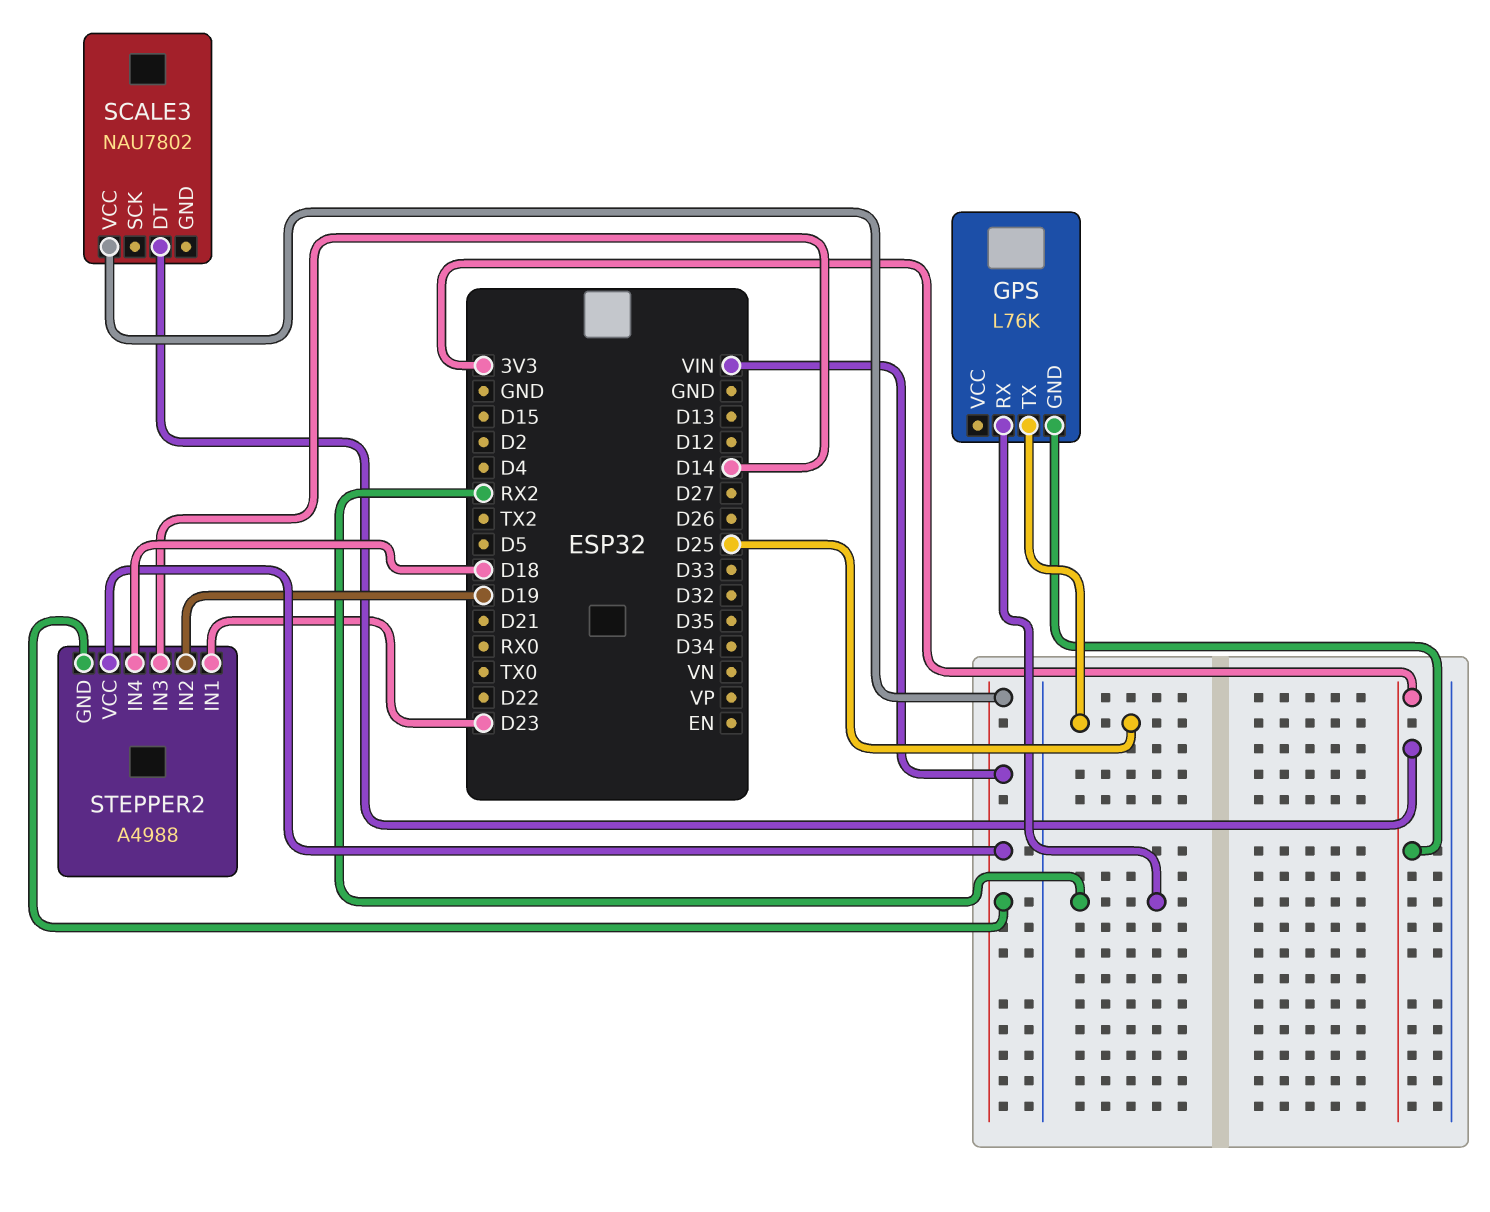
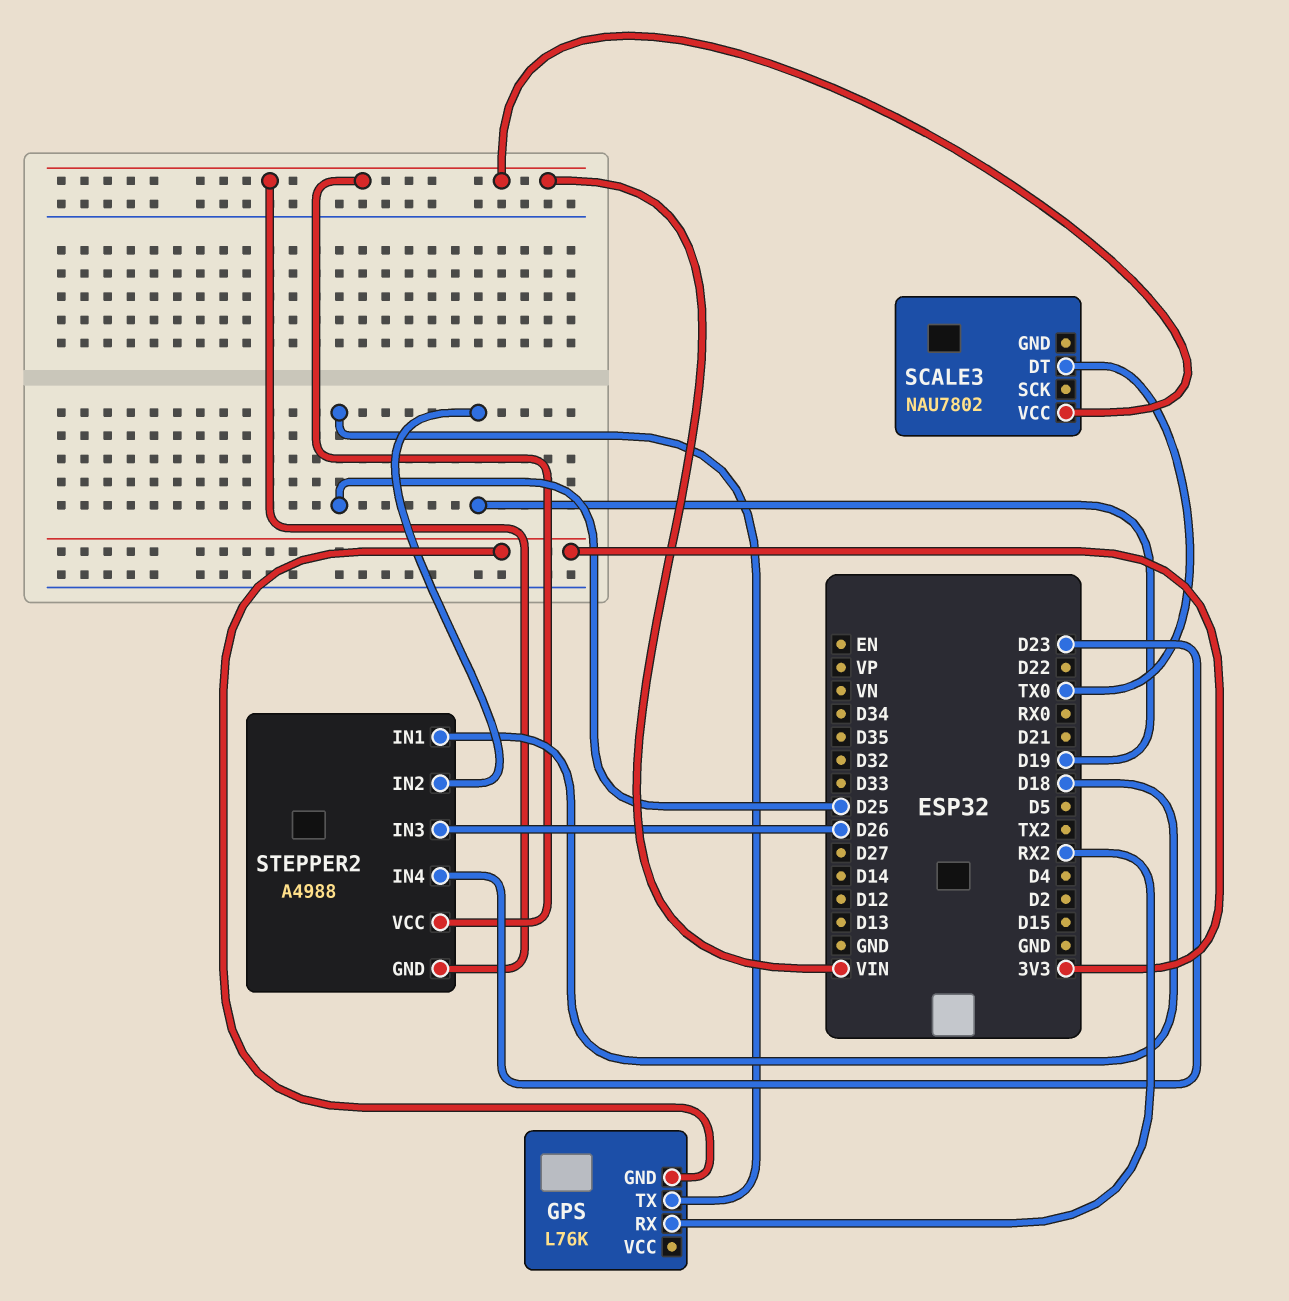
SCALE3 pin DT: 3V3 -> TX0
STEPPER2 pin IN1: D23 -> D18
STEPPER2 pin IN3: D14 -> D26
STEPPER2 pin IN4: D18 -> D23

